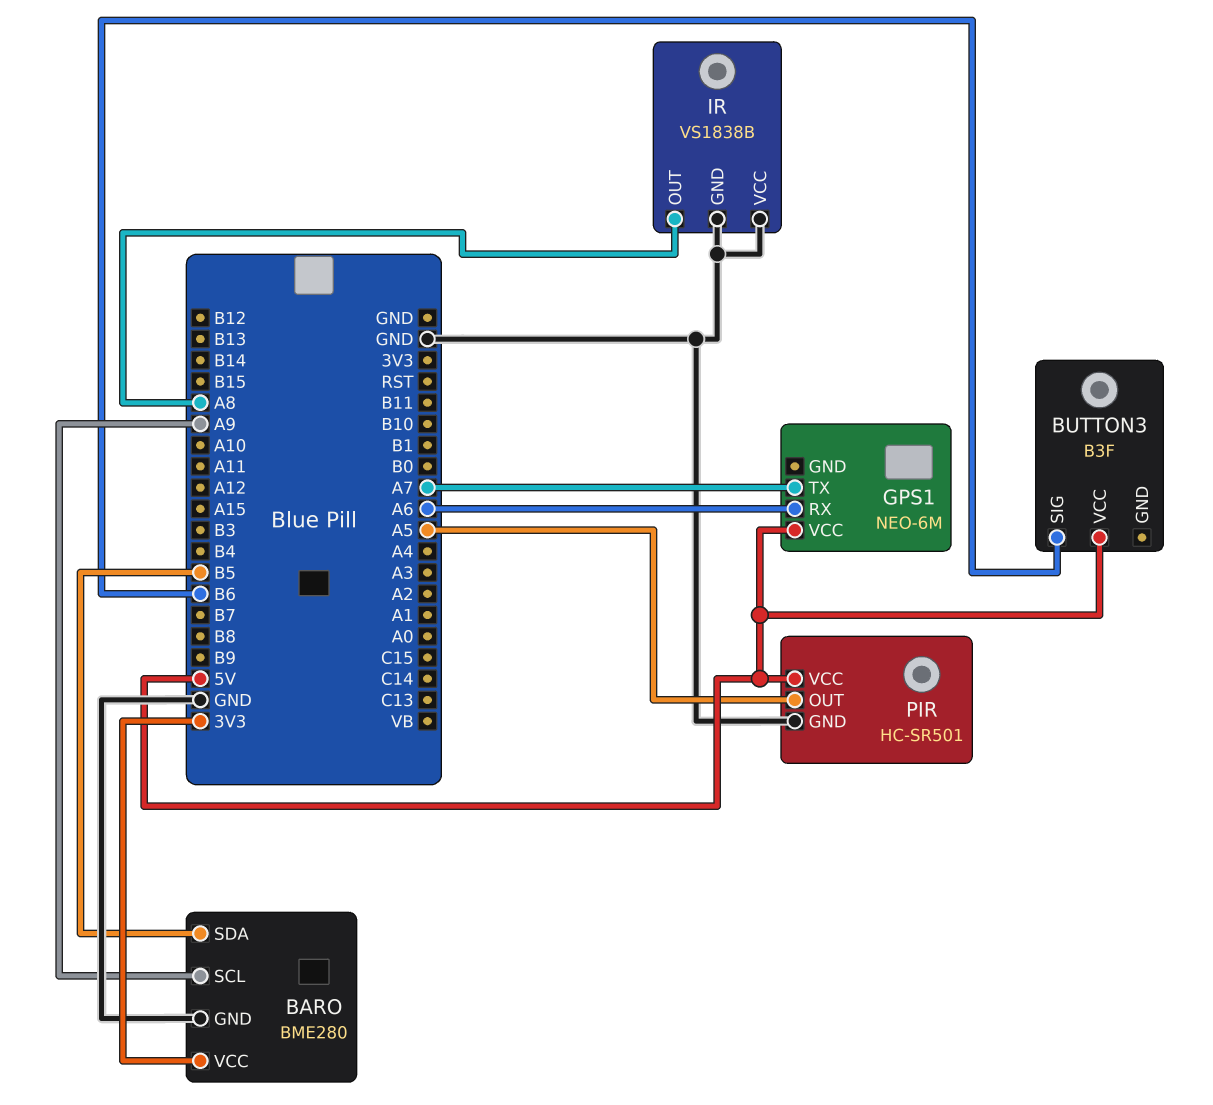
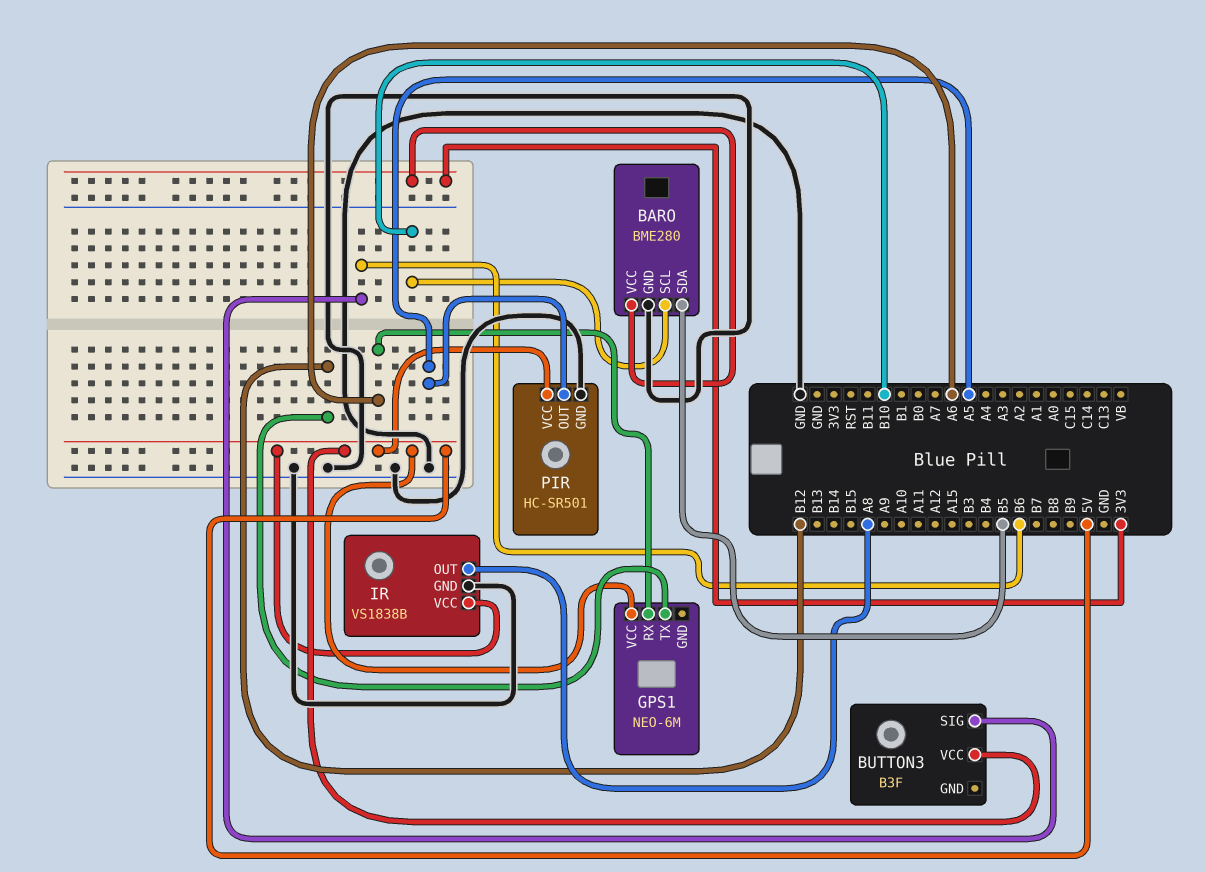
BARO pin SCL: A9 -> B10
GPS1 pin TX: A7 -> B12
IR pin VCC: GND -> 5V

